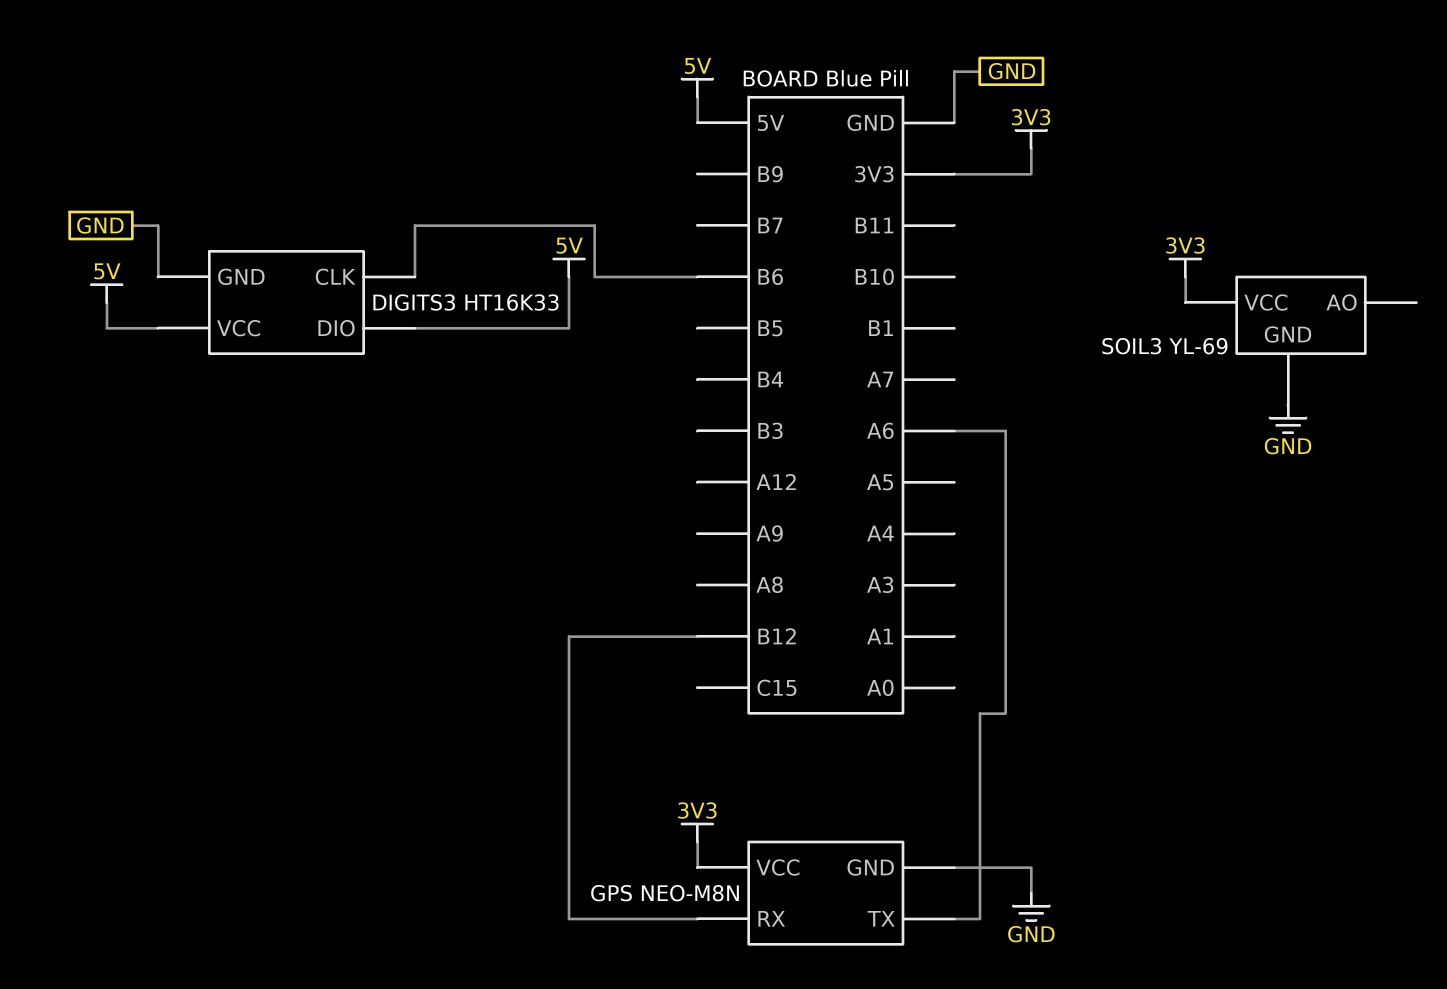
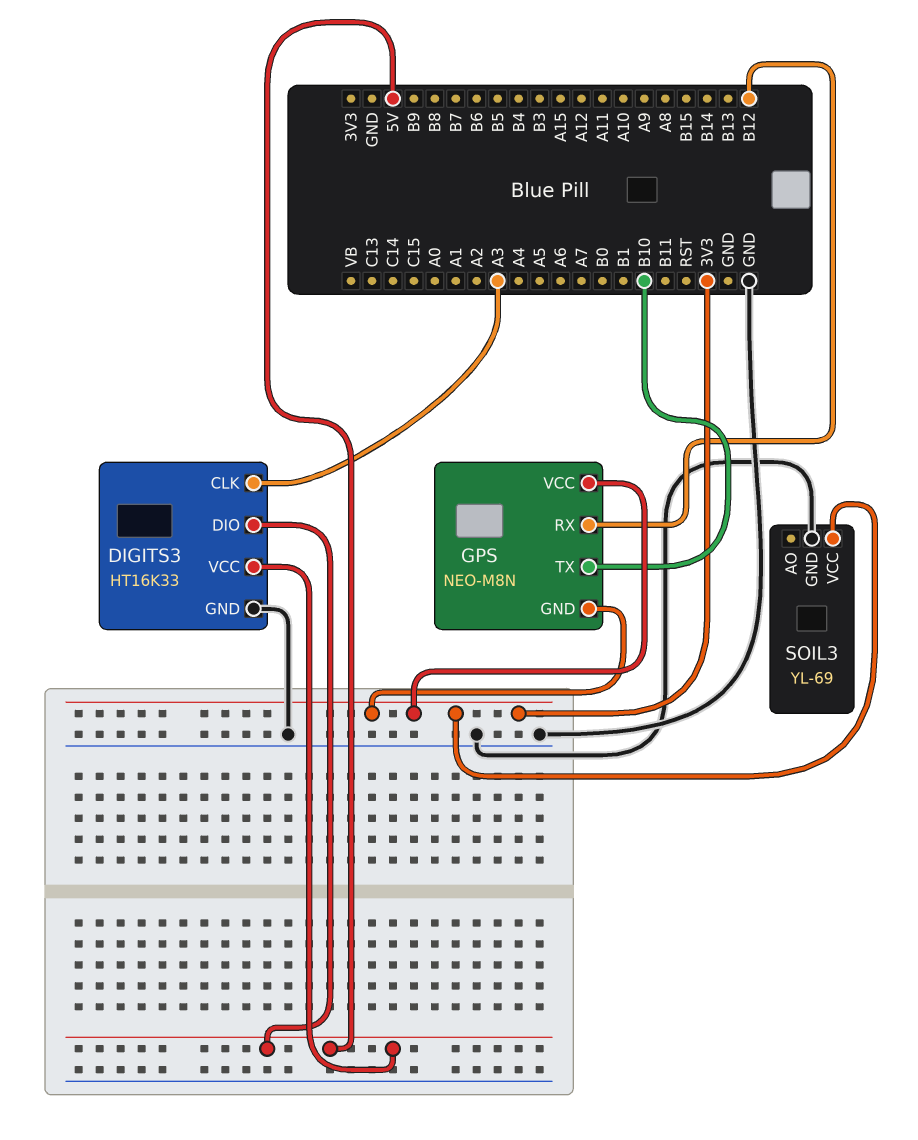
DIGITS3 pin CLK: B6 -> A3
GPS pin GND: GND -> 3V3
GPS pin TX: A6 -> B10

